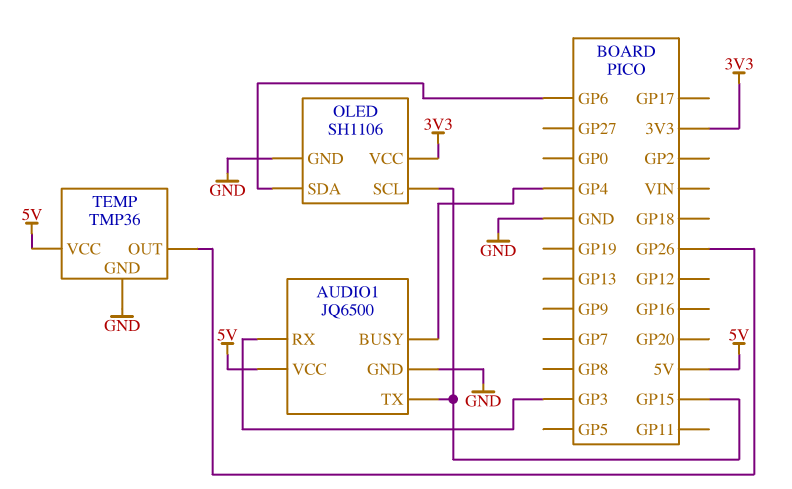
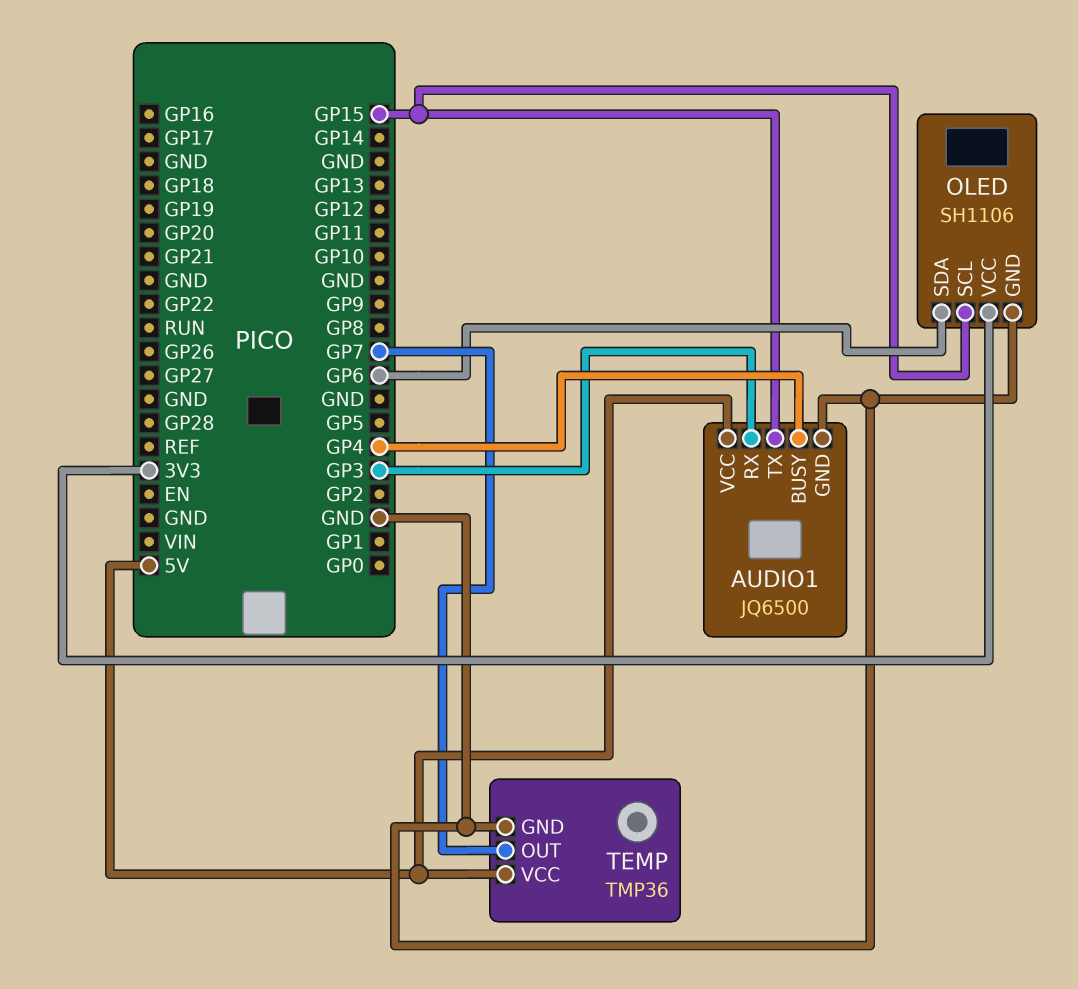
TEMP pin OUT: GP26 -> GP7

